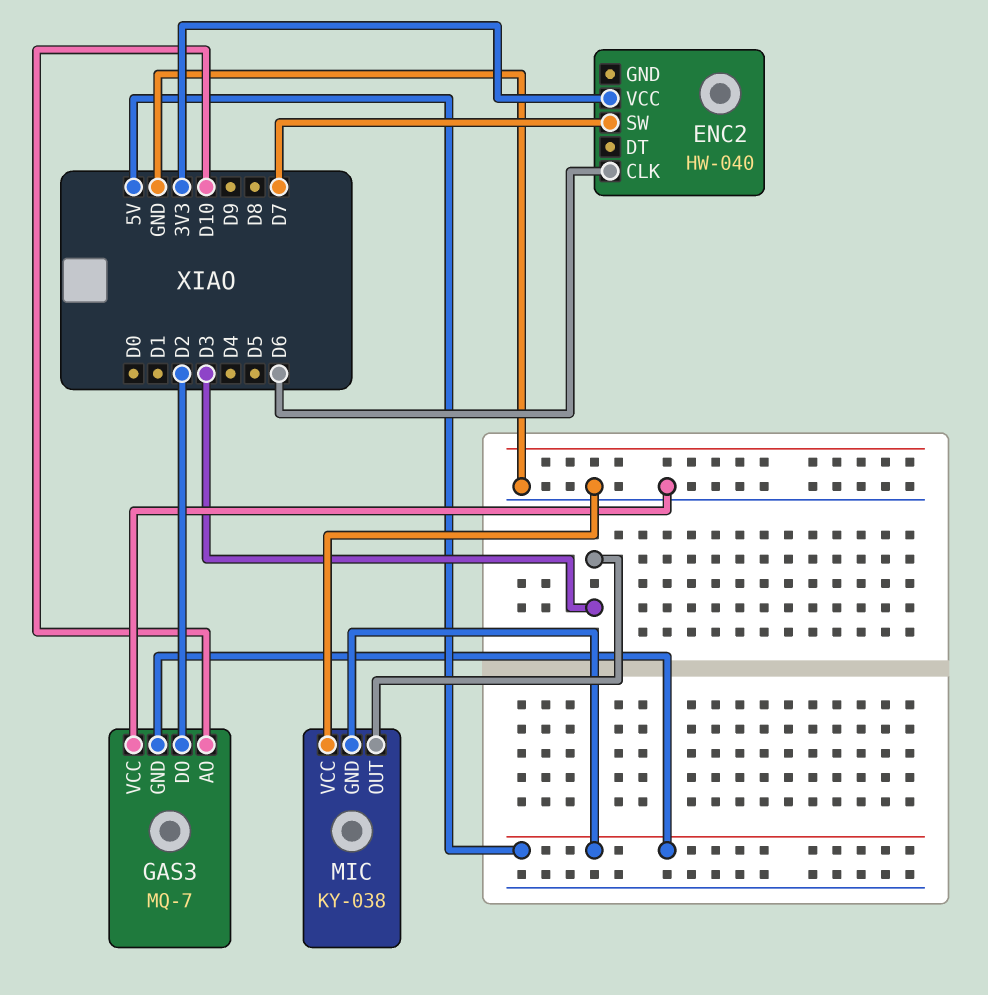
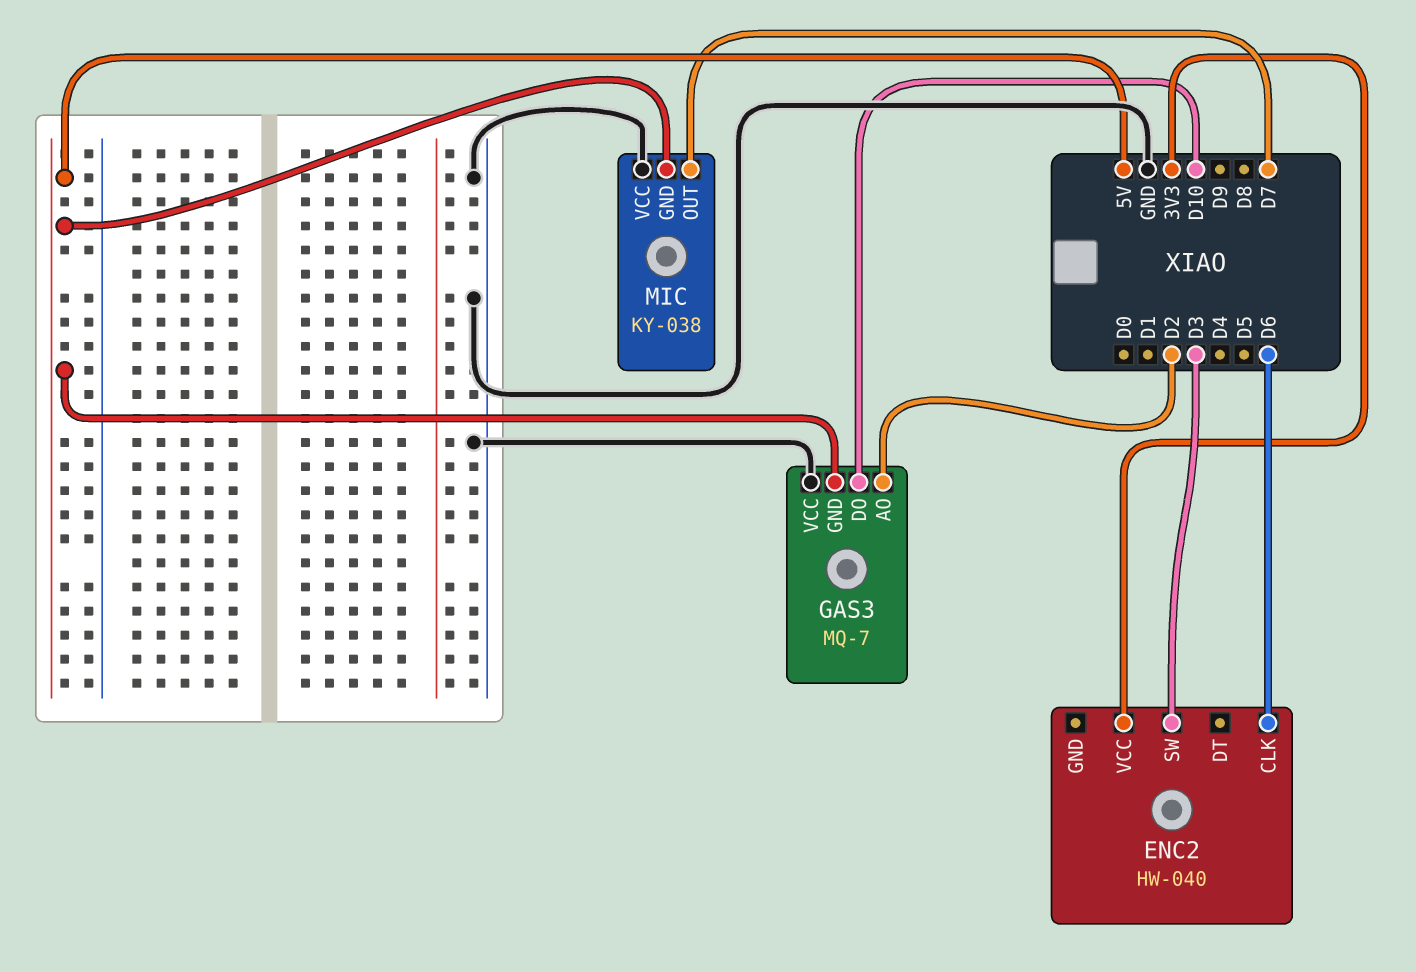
ENC2 pin SW: D7 -> D3
GAS3 pin AO: D10 -> D2
GAS3 pin DO: D2 -> D10
MIC pin OUT: D3 -> D7

